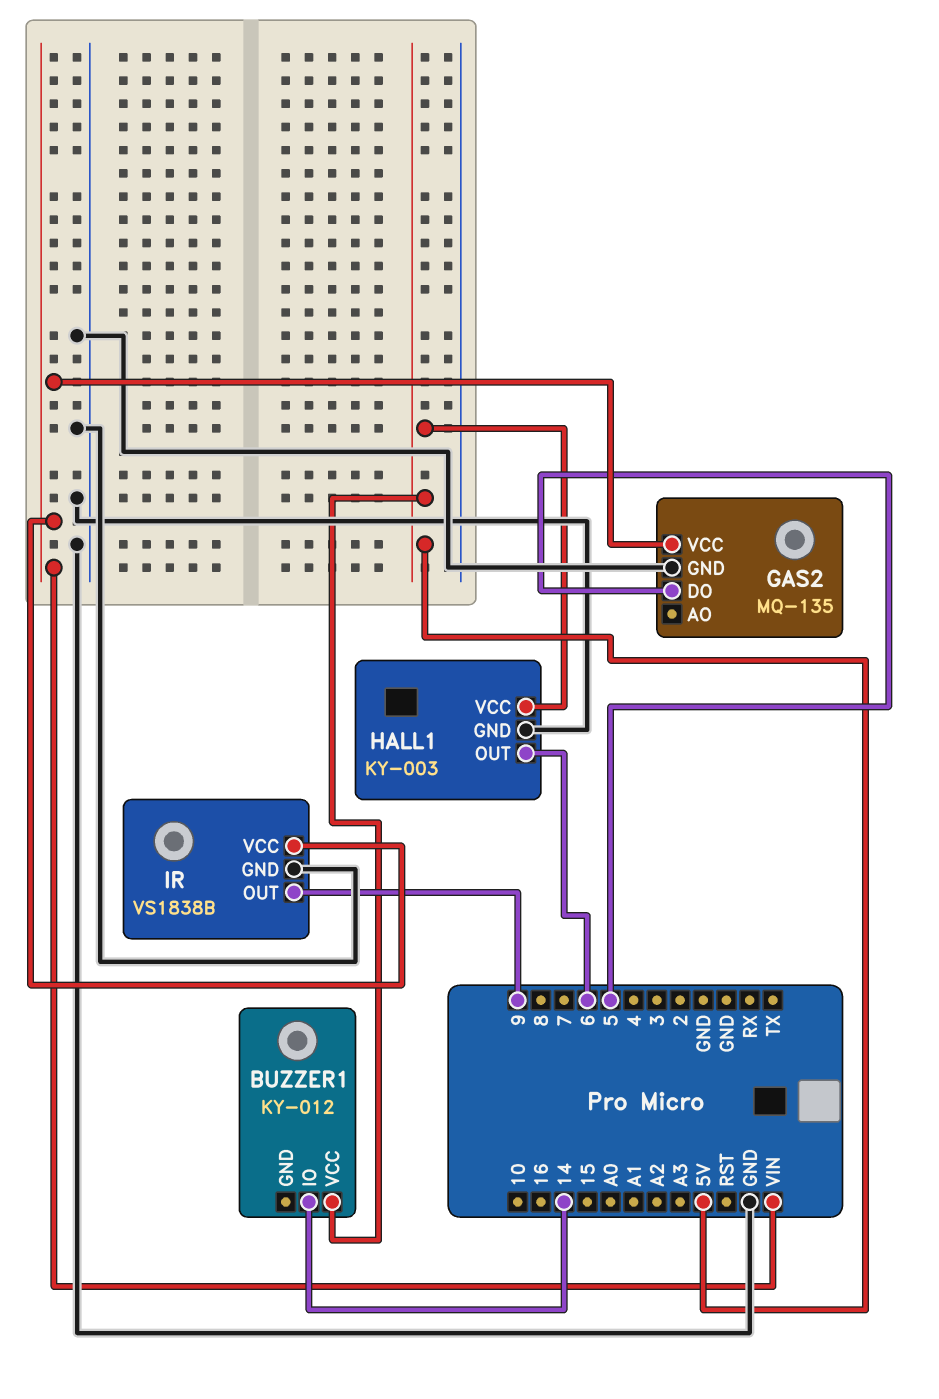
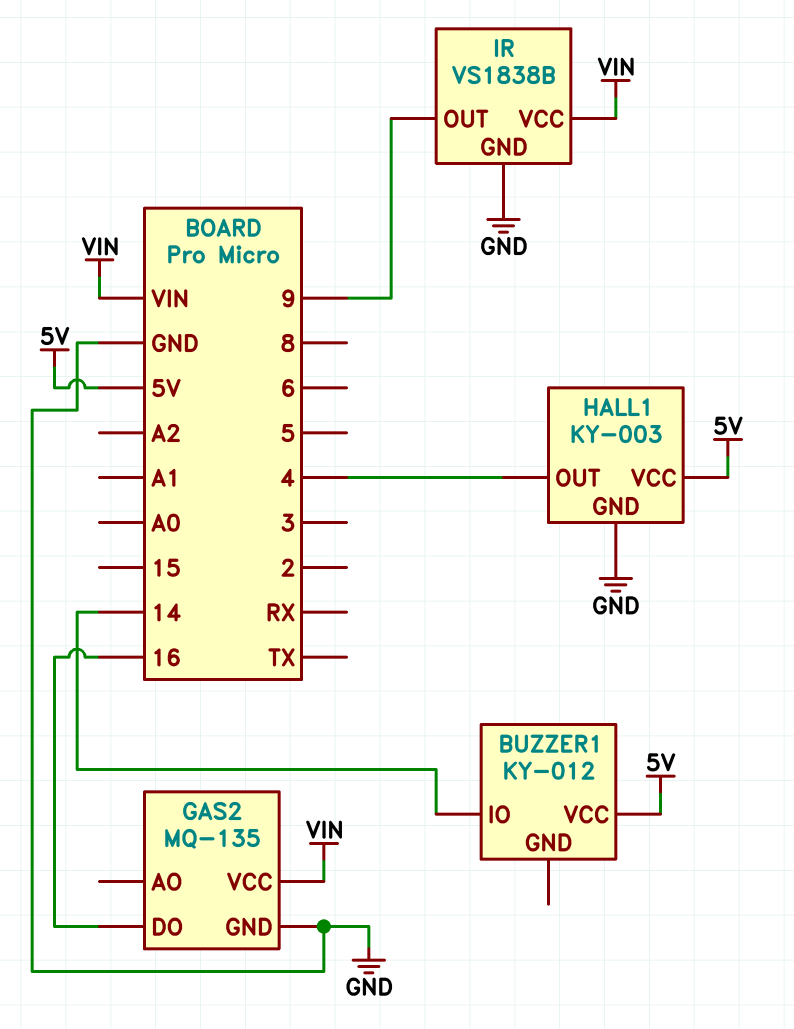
GAS2 pin DO: 5 -> 16
HALL1 pin OUT: 6 -> 4

